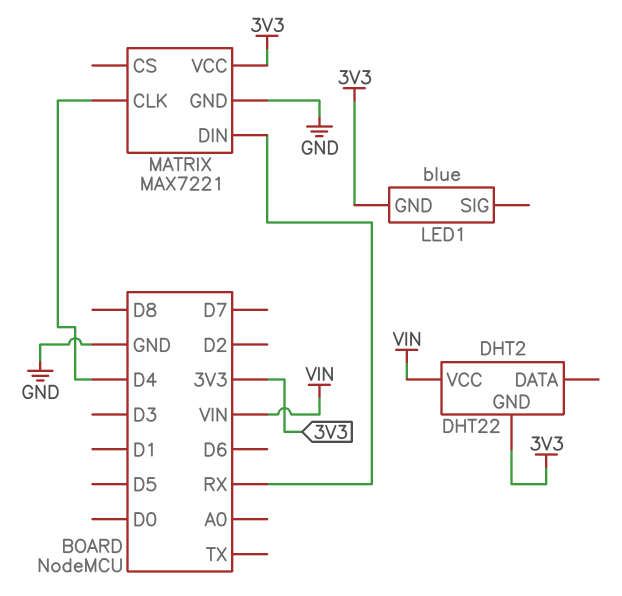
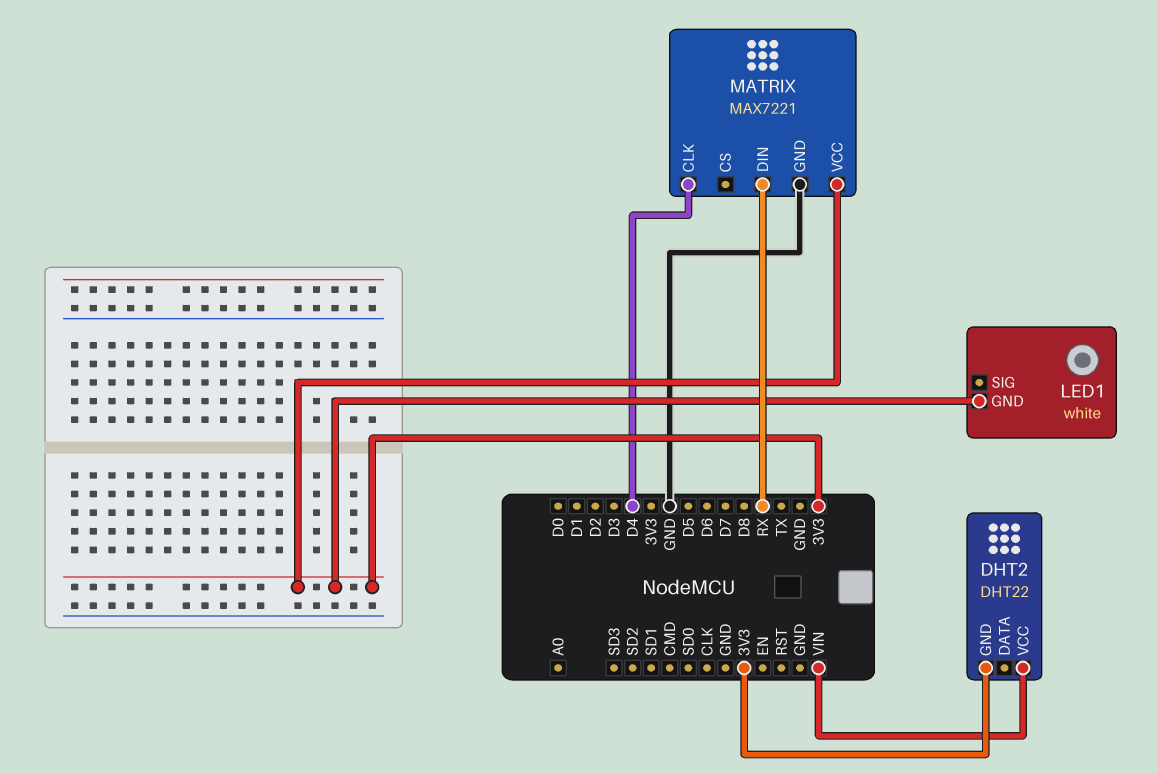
LED1: blue -> white

